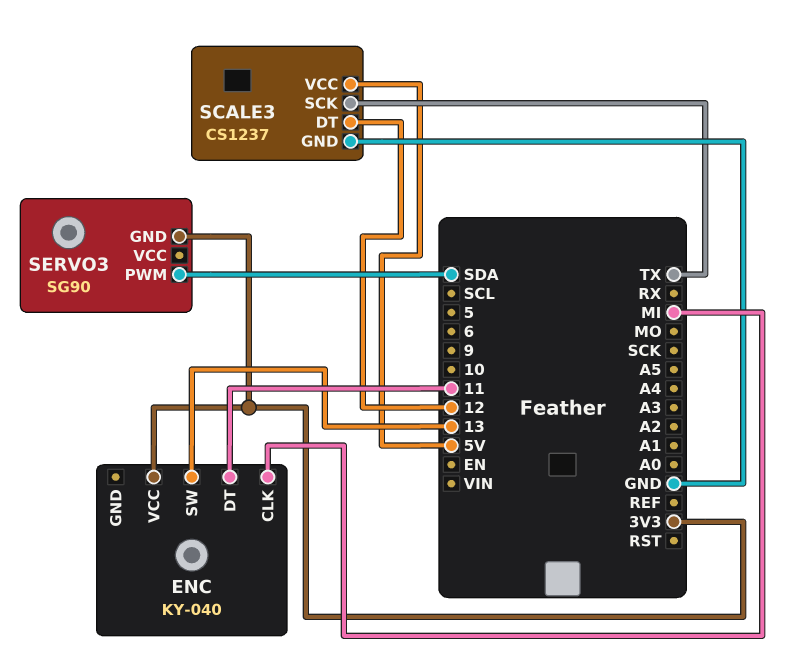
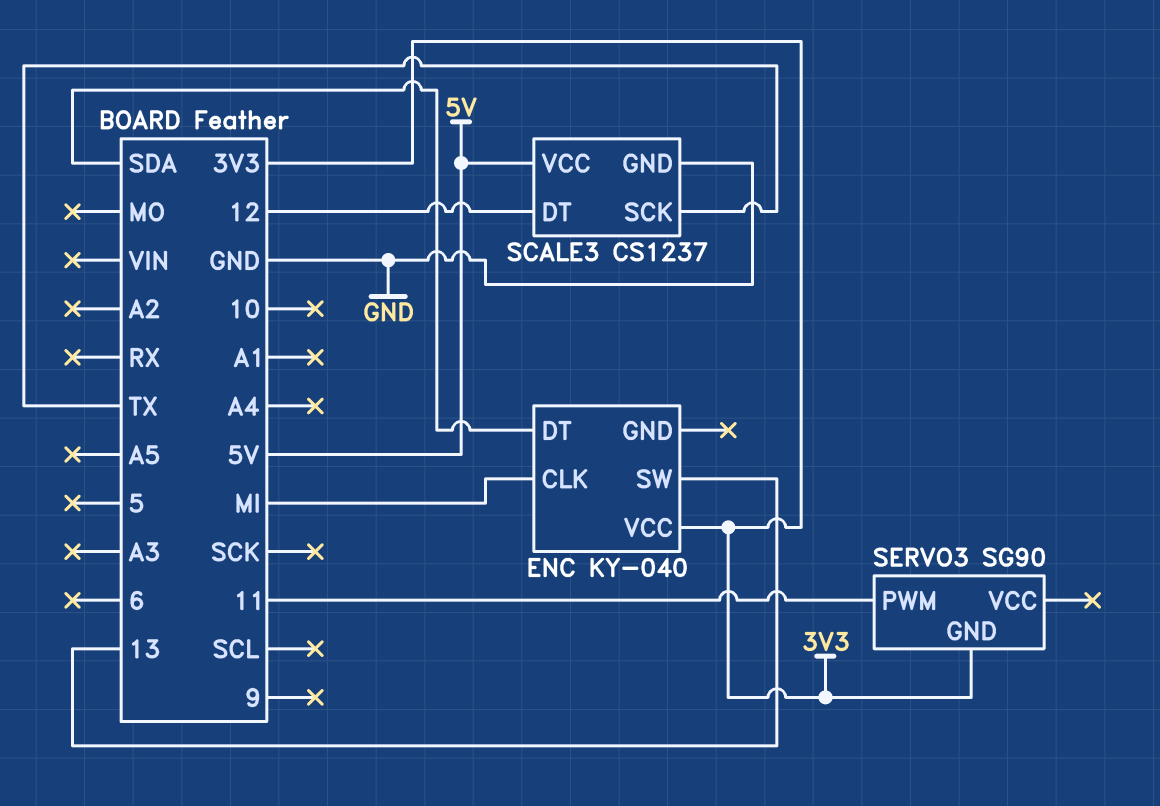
ENC pin DT: 11 -> SDA
SERVO3 pin PWM: SDA -> 11

